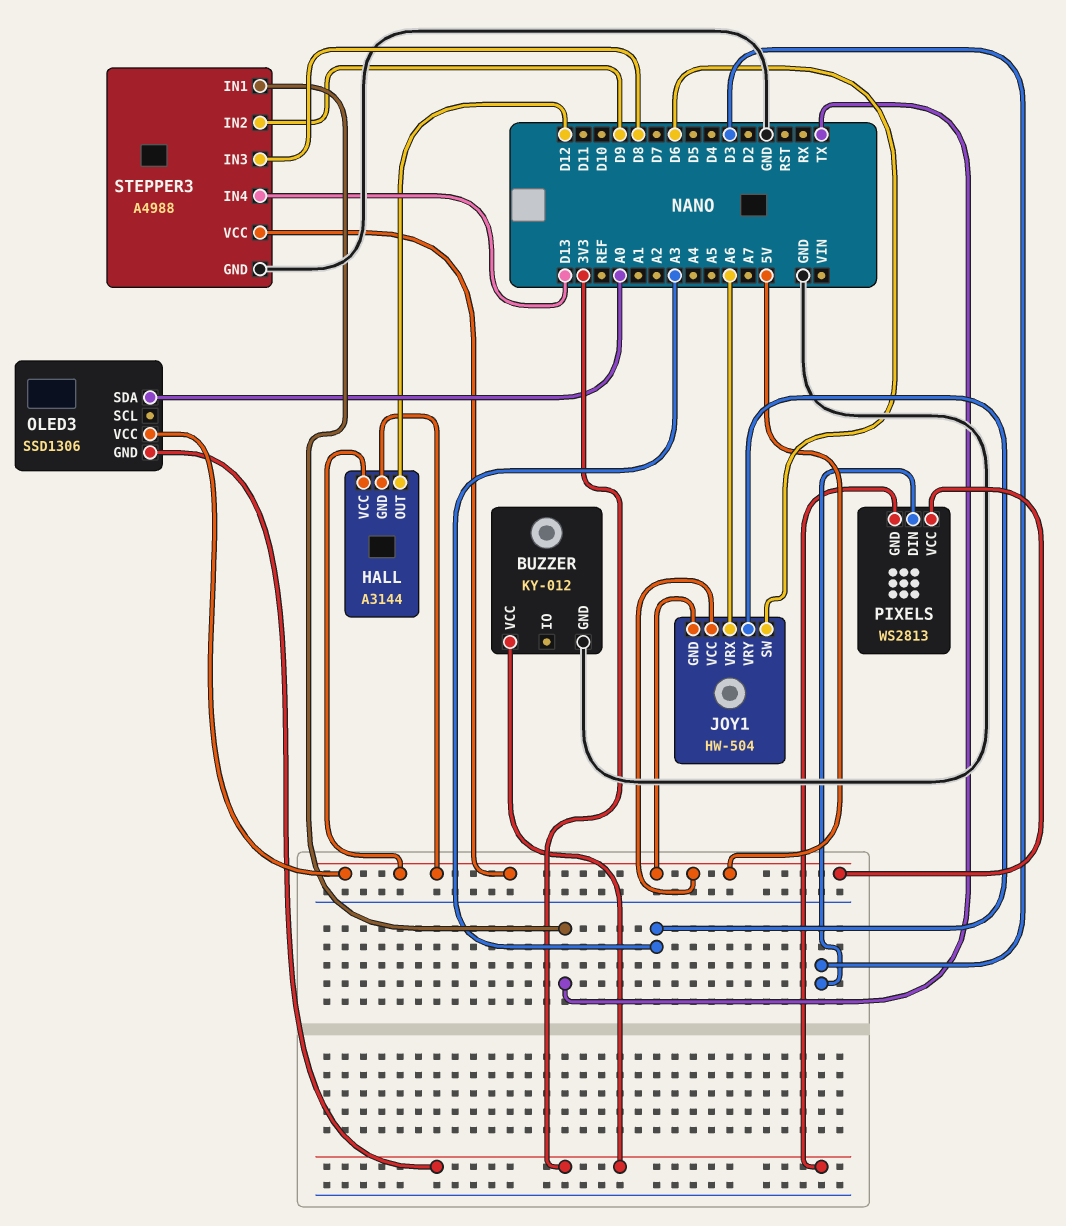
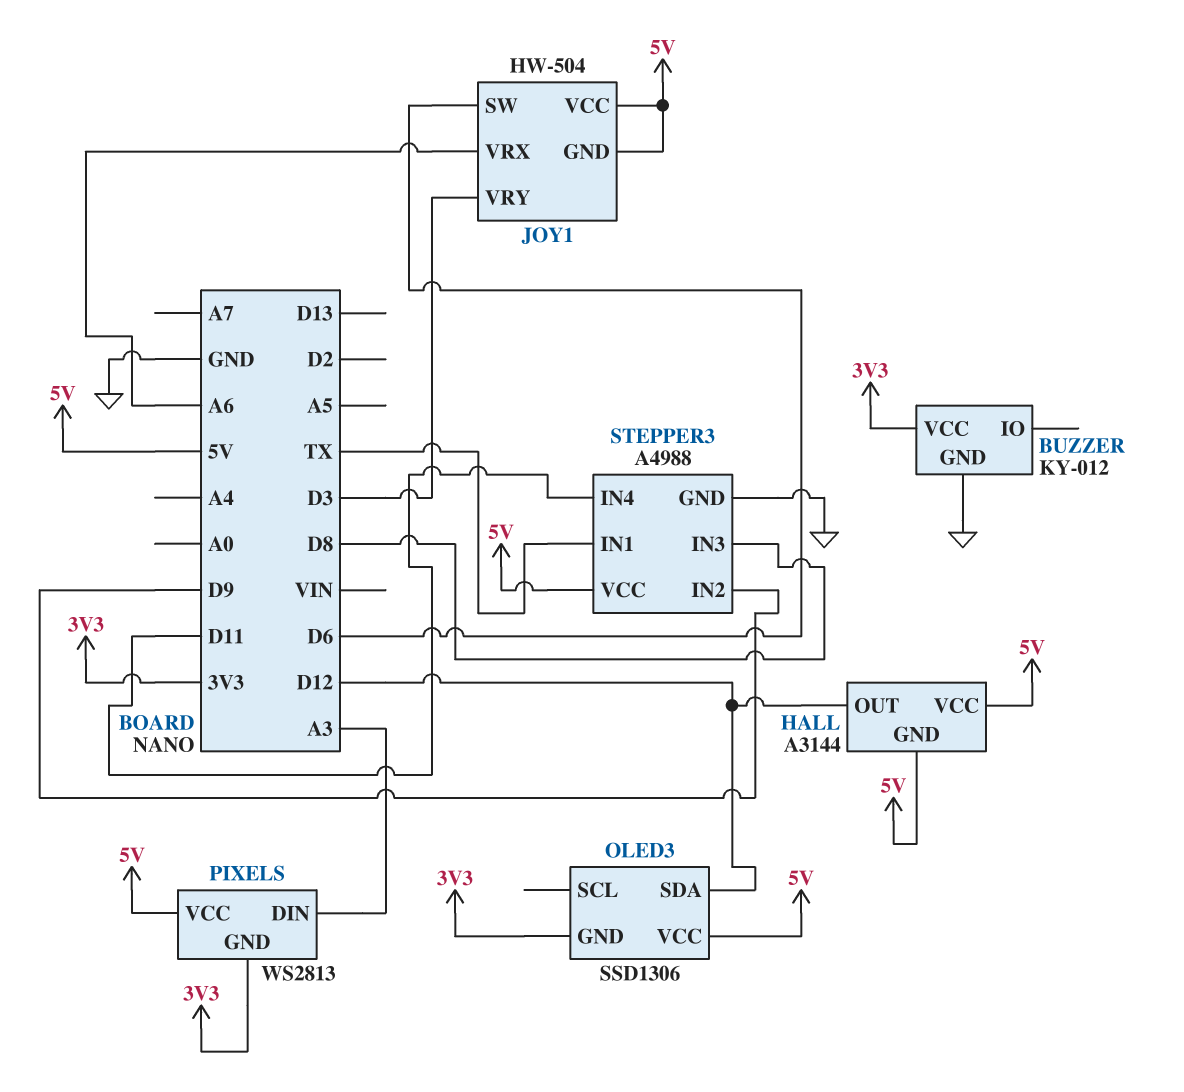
JOY1 pin VRY: A3 -> D3
OLED3 pin SDA: A0 -> D12
PIXELS pin DIN: D3 -> A3
STEPPER3 pin IN4: D13 -> D11

